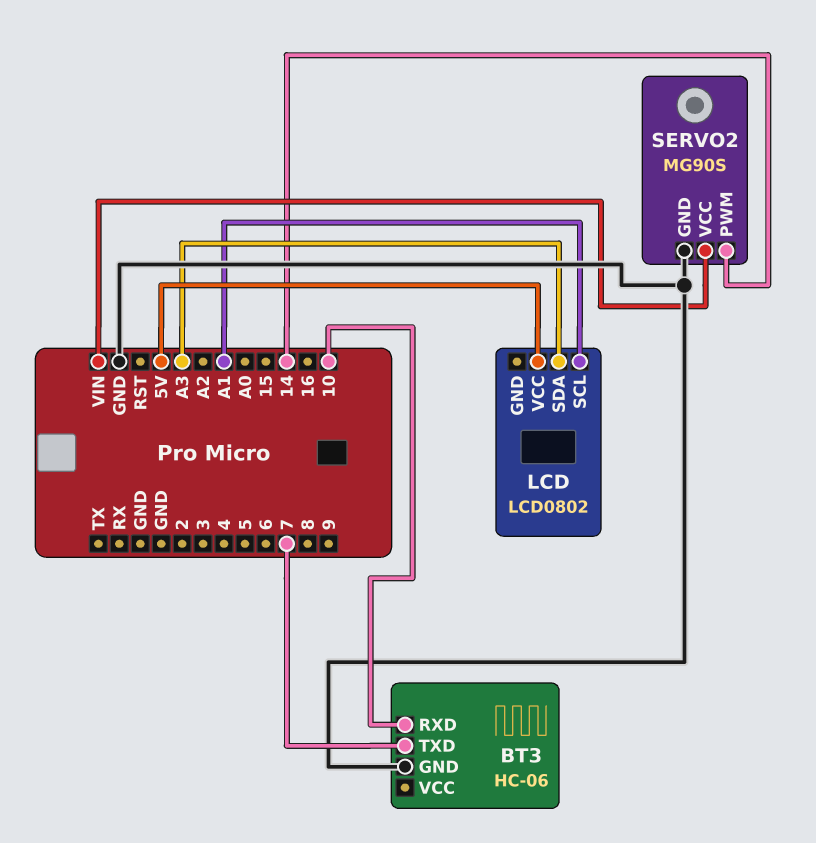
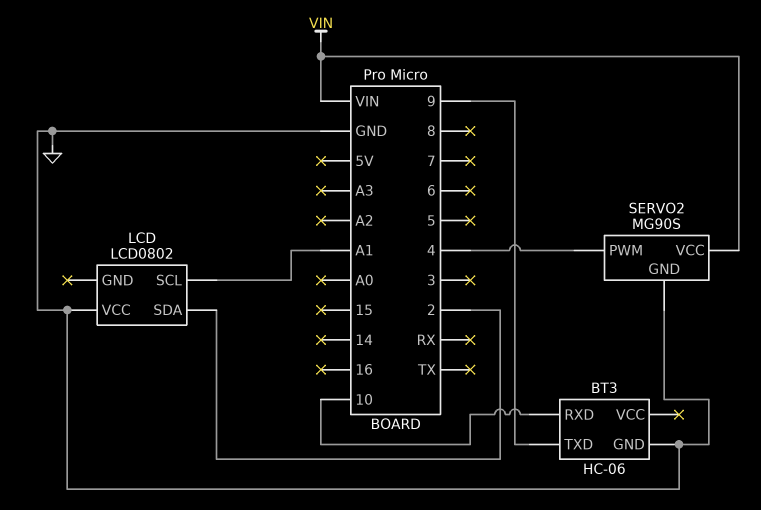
BT3 pin TXD: 7 -> 9
LCD pin SDA: A3 -> 2
LCD pin VCC: 5V -> GND
SERVO2 pin PWM: 14 -> 4

